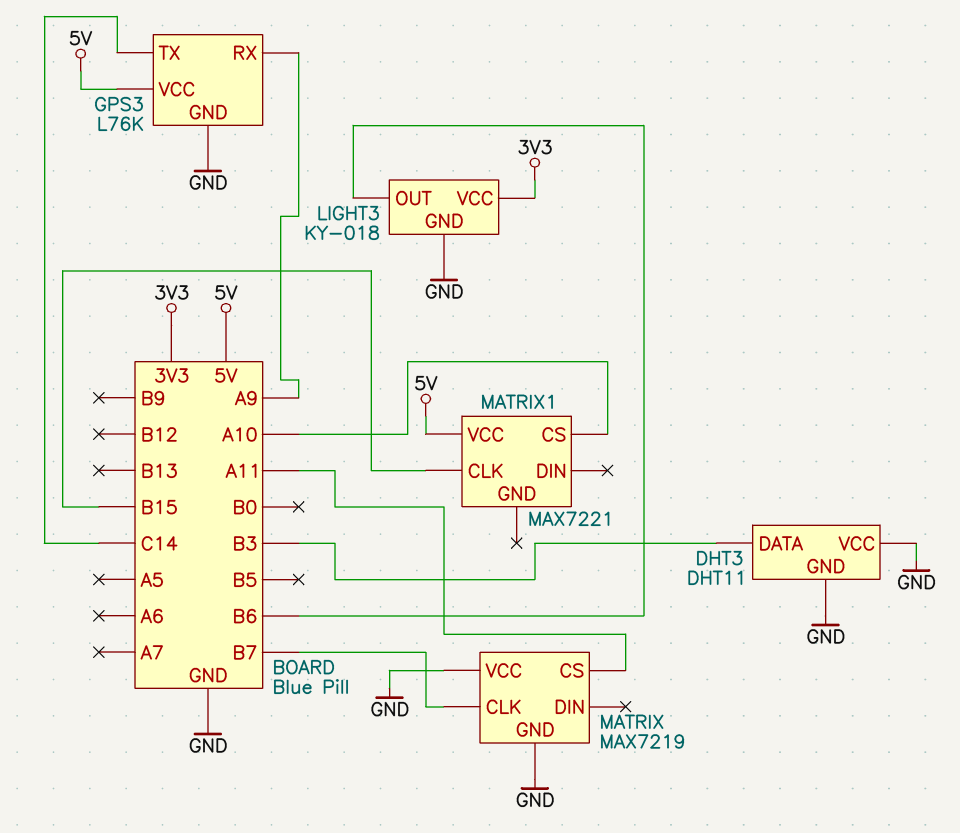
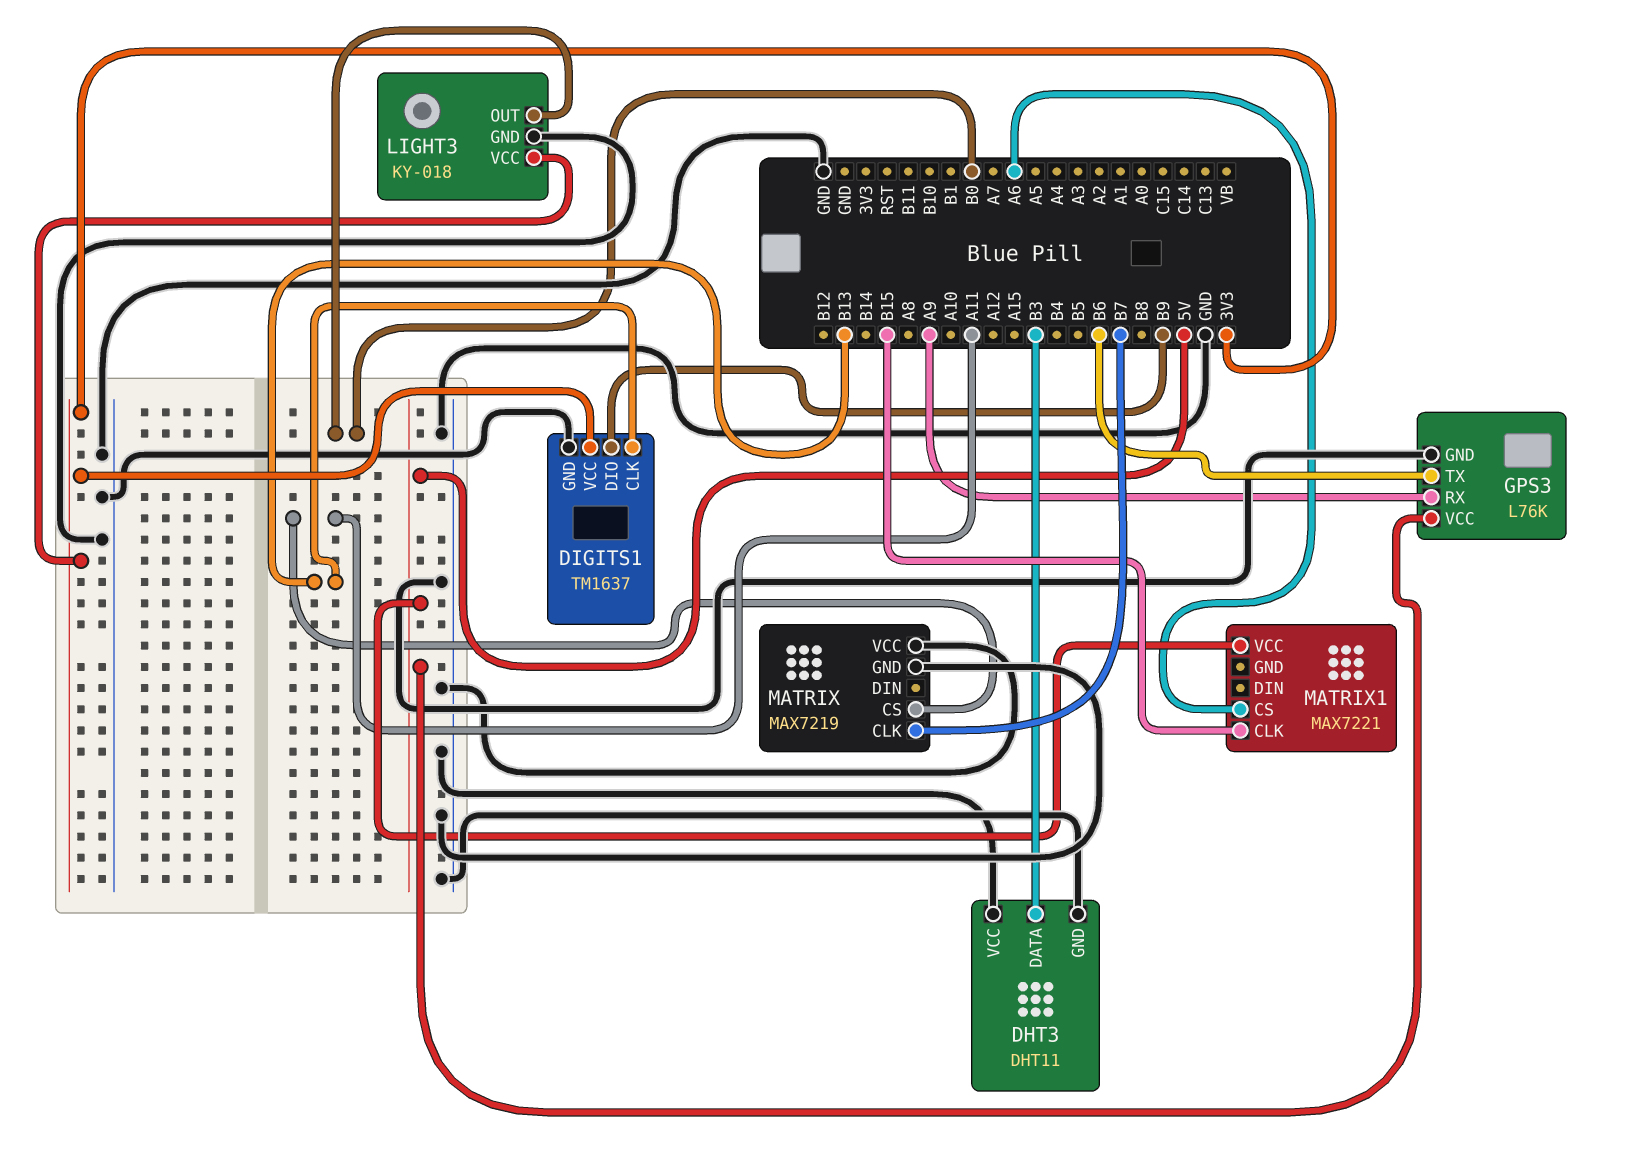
DIGITS1: none -> TM1637
DIGITS1 pin CLK: none -> B13
DIGITS1 pin DIO: none -> B9
DIGITS1 pin GND: none -> GND
DIGITS1 pin VCC: none -> 3V3
GPS3 pin TX: C14 -> B6
LIGHT3 pin OUT: B6 -> B0
MATRIX1 pin CS: A10 -> A6

